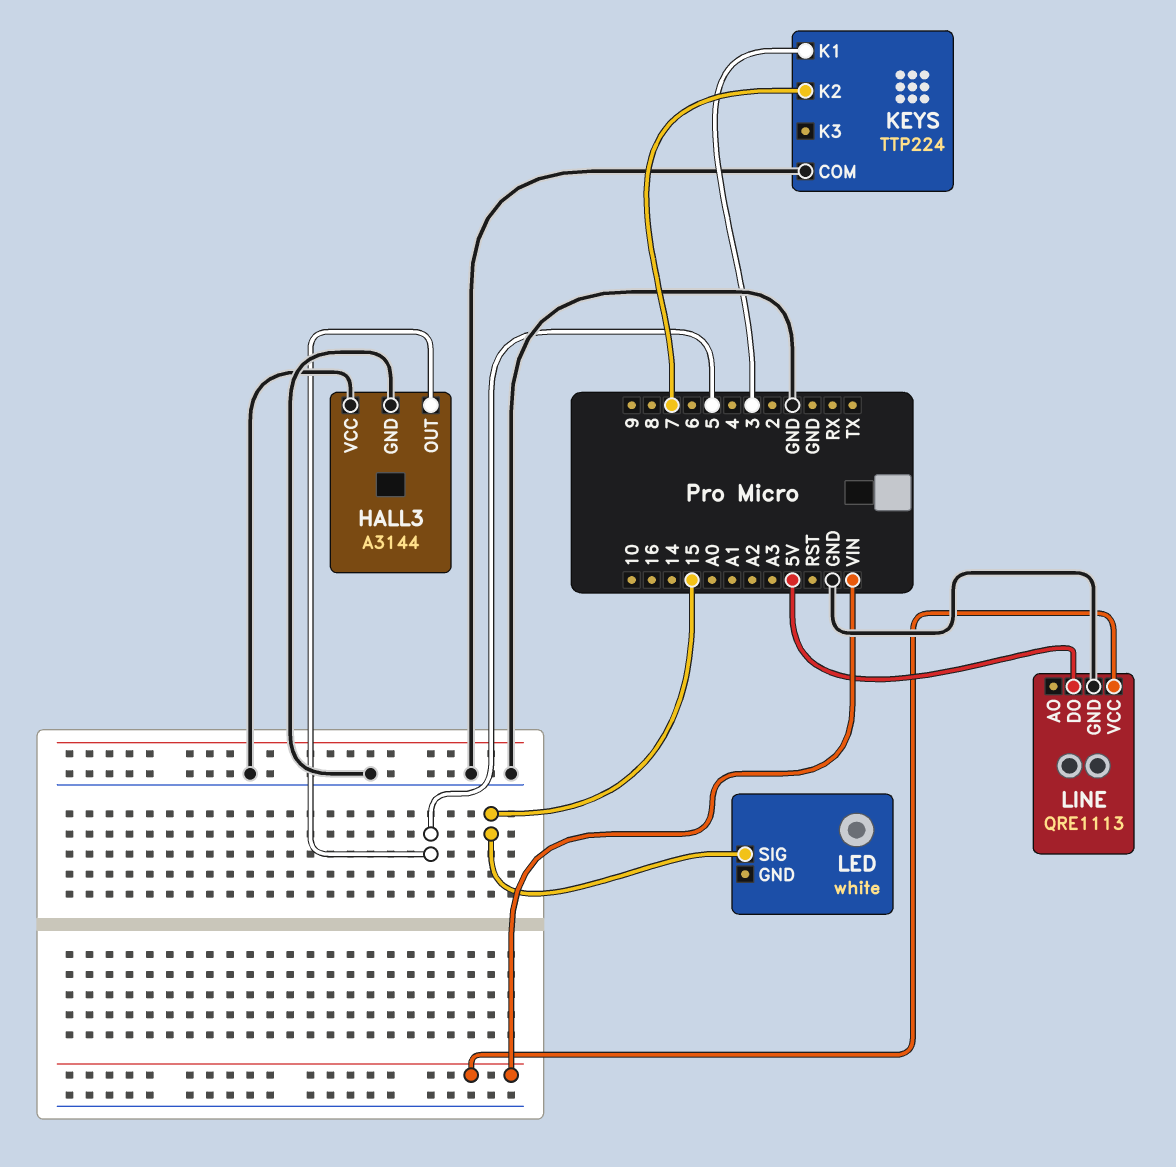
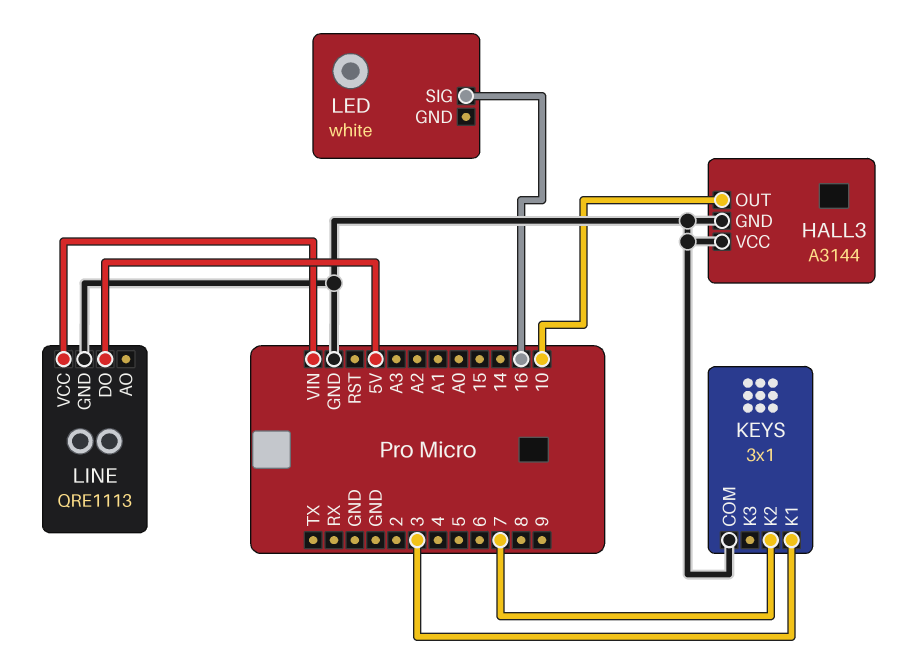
HALL3 pin OUT: 5 -> 10
KEYS: TTP224 -> 3x1
LED pin SIG: 15 -> 16

